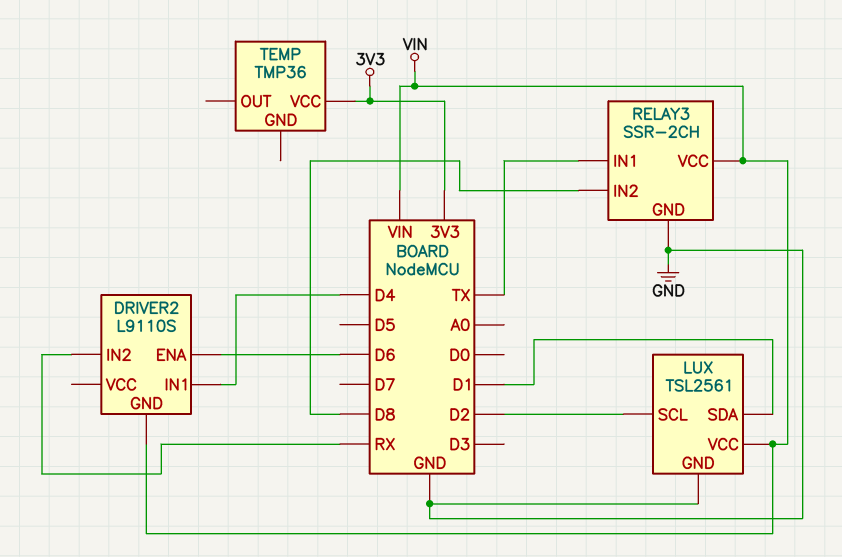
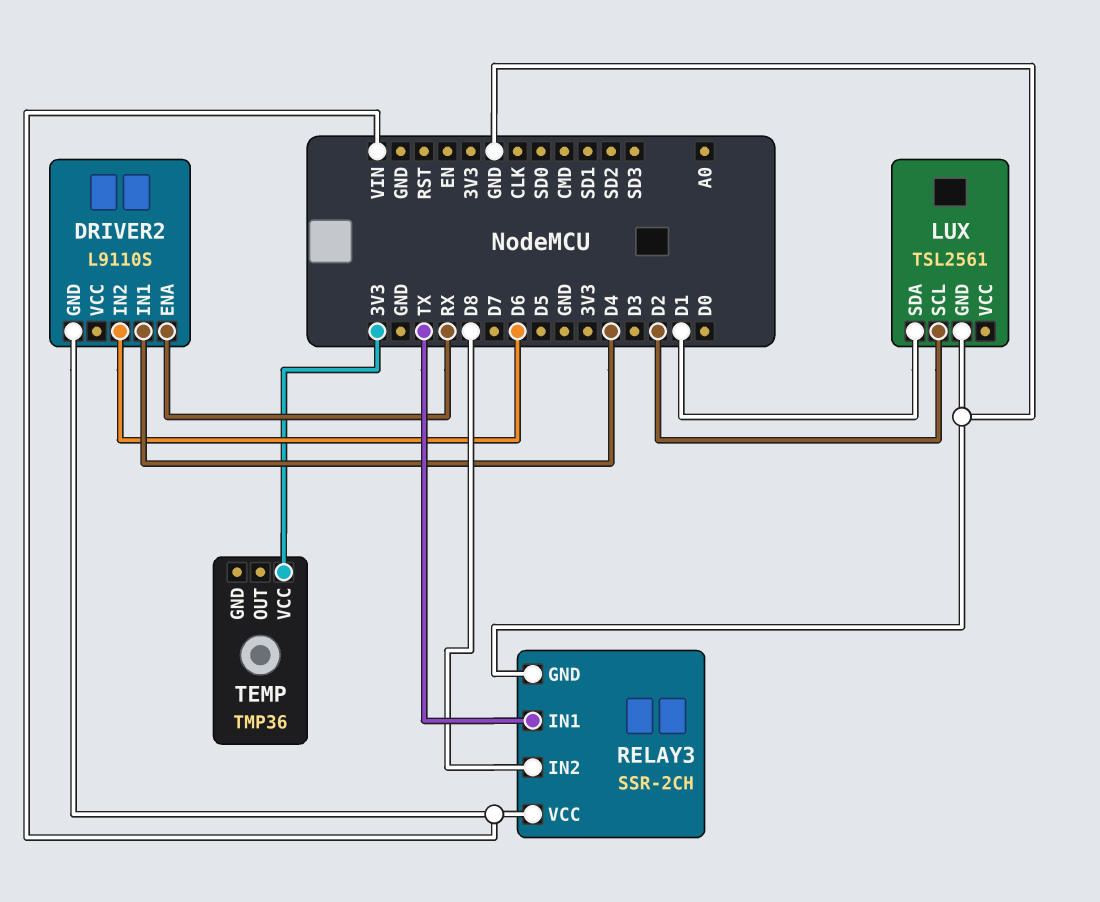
DRIVER2 pin ENA: D6 -> RX
DRIVER2 pin IN2: RX -> D6
LUX pin VCC: VIN -> none

